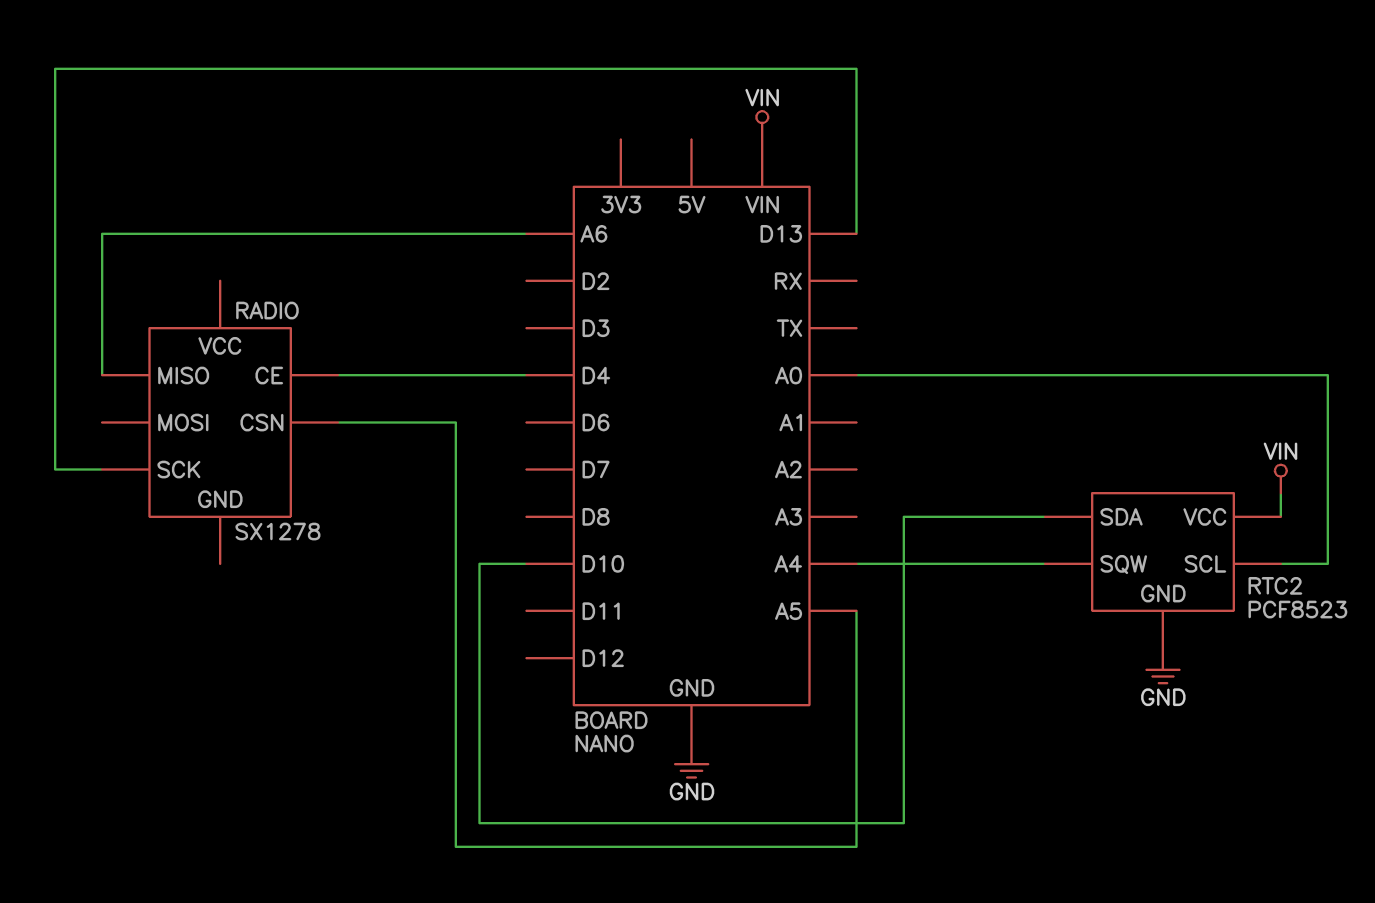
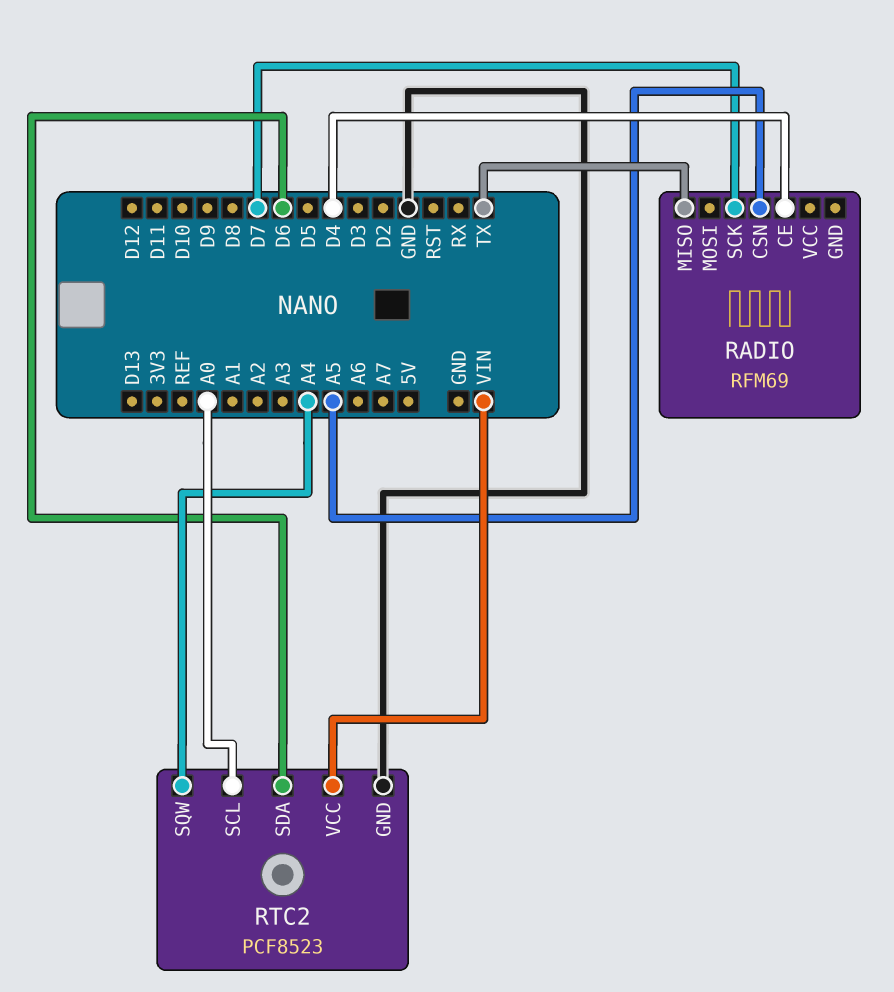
RADIO: SX1278 -> RFM69
RADIO pin MISO: A6 -> TX
RADIO pin SCK: D13 -> D7
RTC2 pin SDA: D10 -> D6

